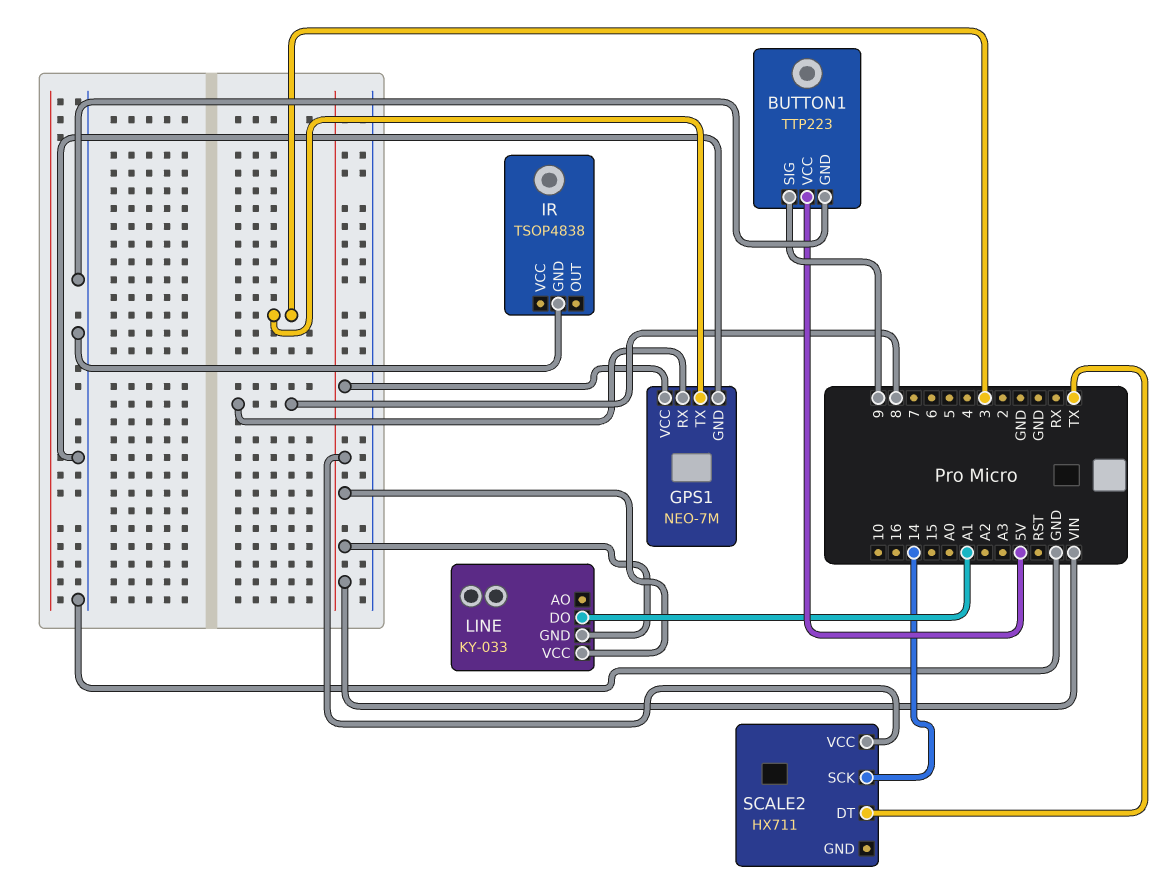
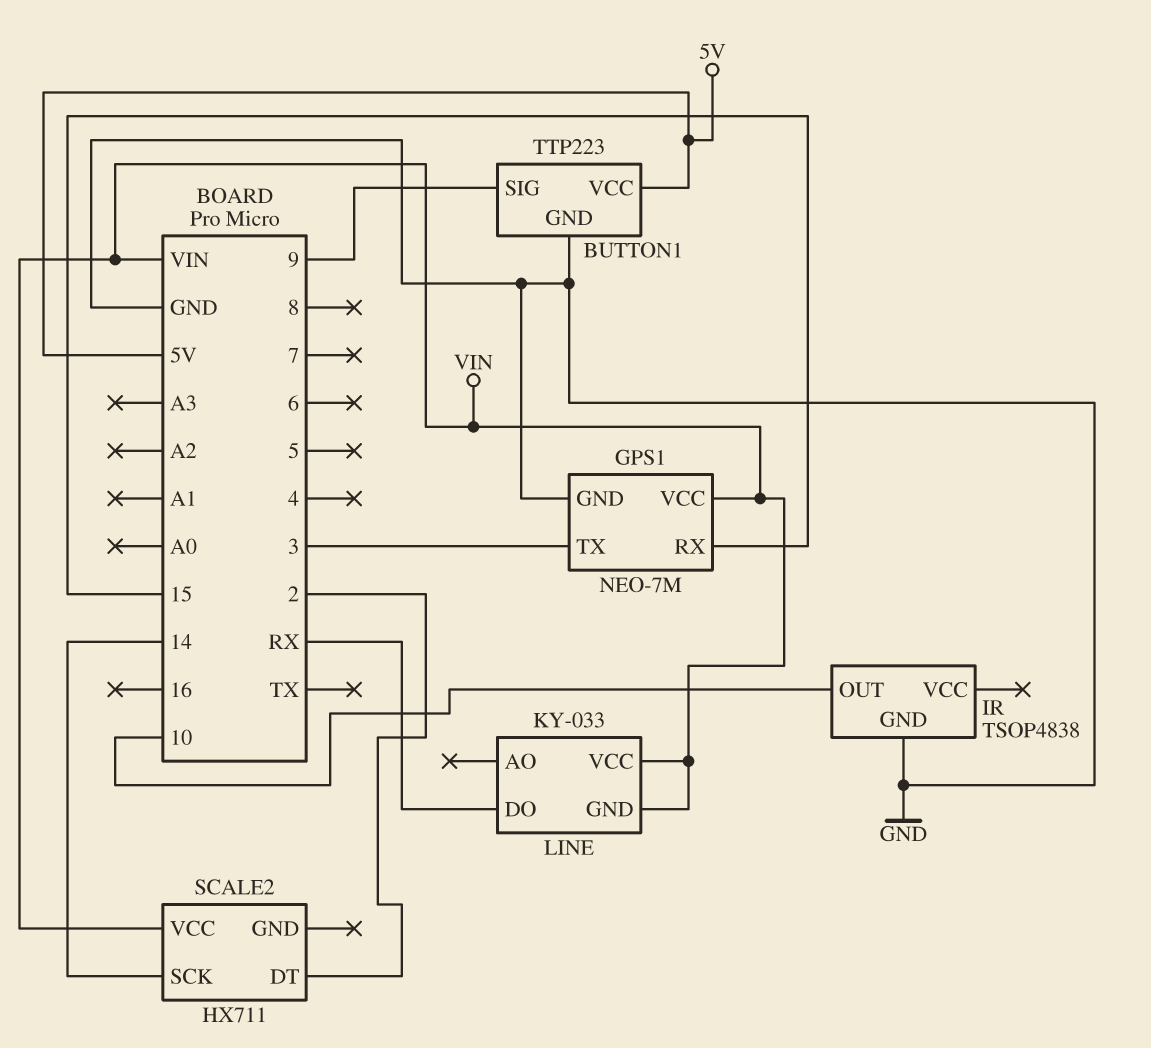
GPS1 pin RX: 8 -> 15
IR pin OUT: none -> 10
LINE pin DO: A1 -> RX
SCALE2 pin DT: TX -> 2

